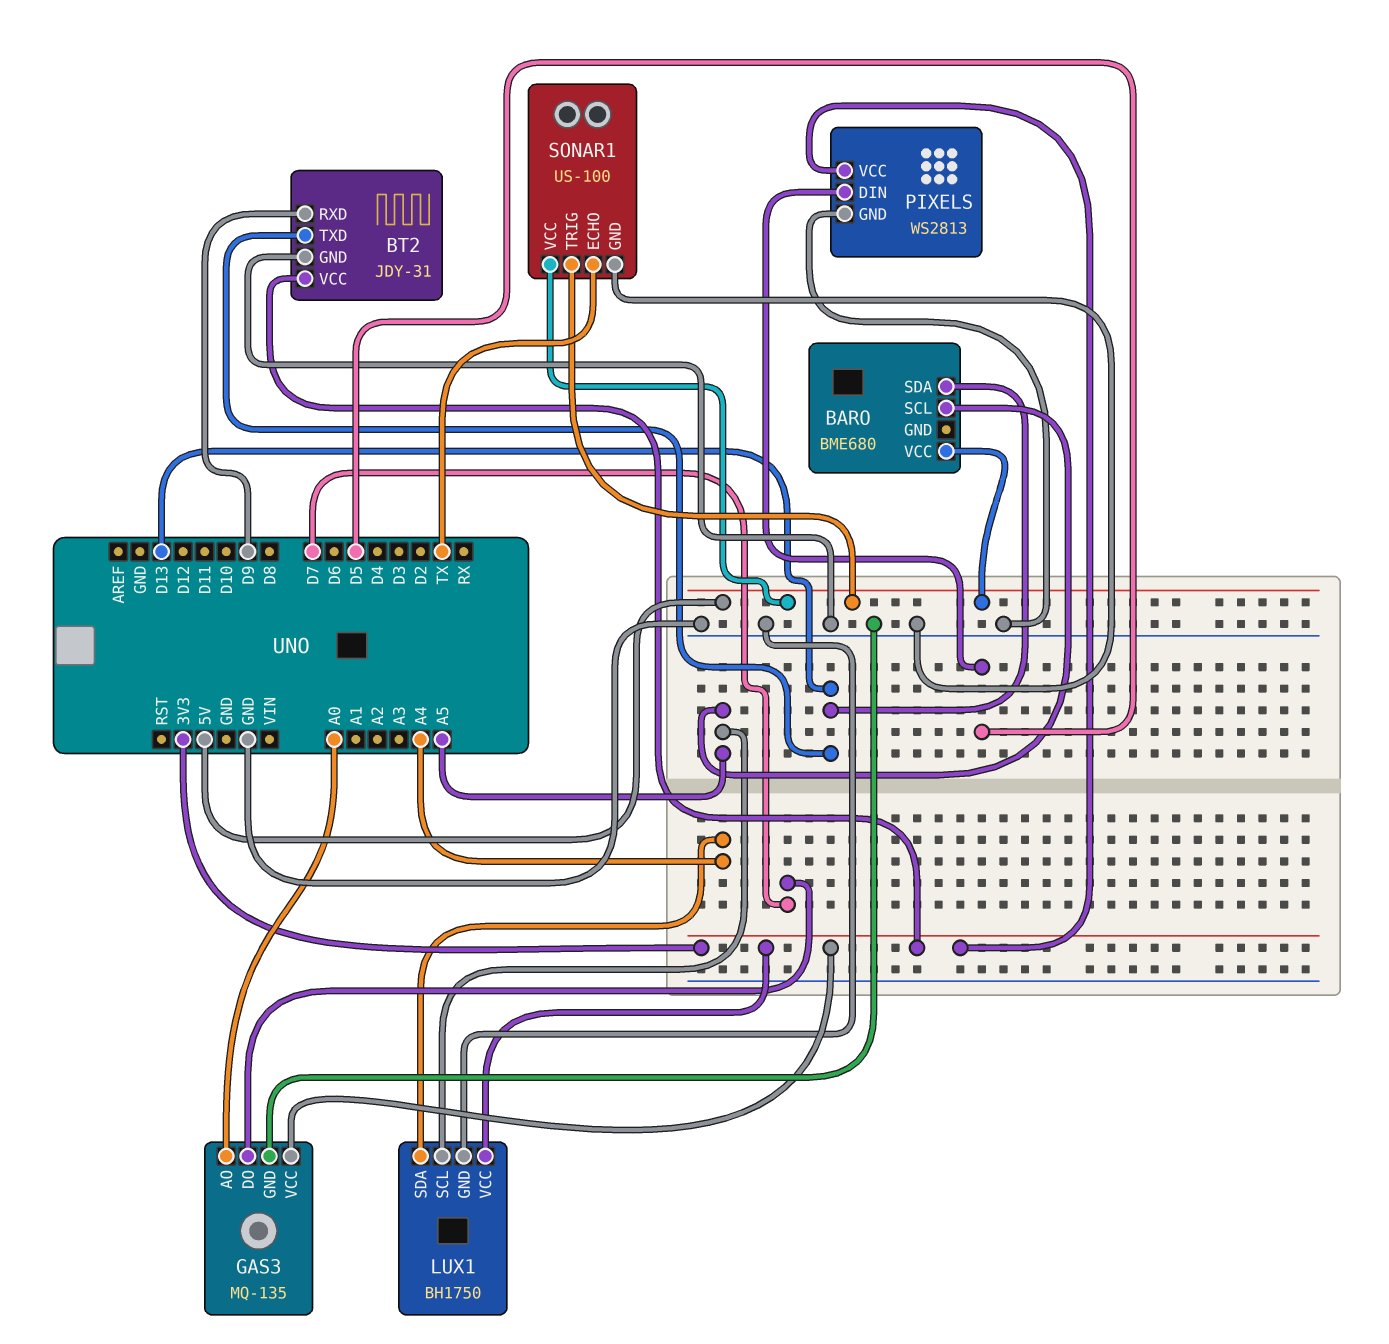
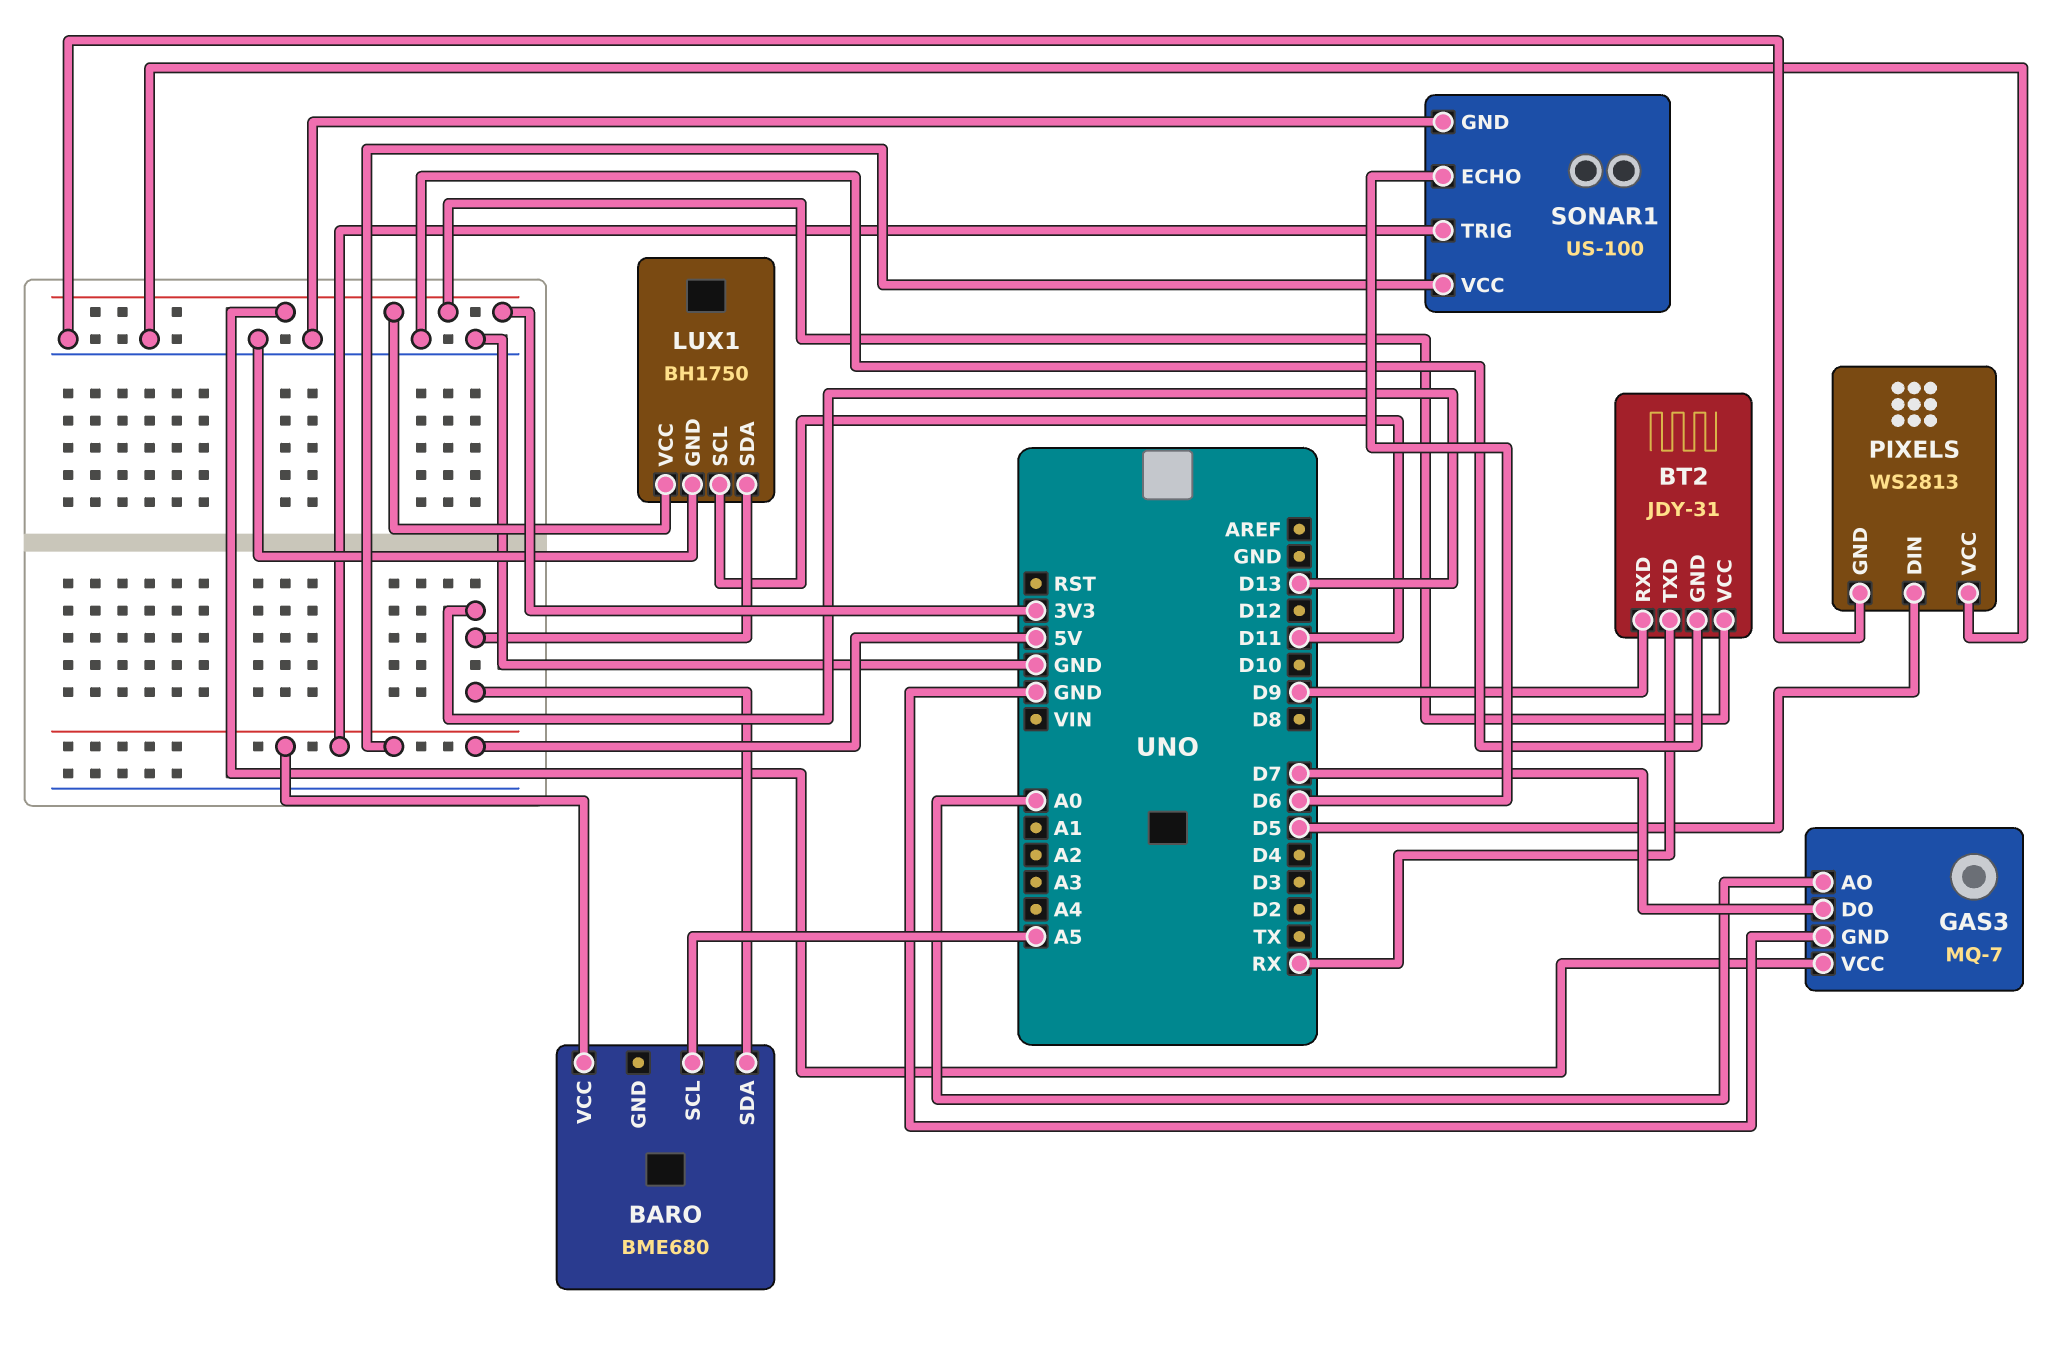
BT2 pin TXD: D13 -> RX
GAS3: MQ-135 -> MQ-7
LUX1 pin SCL: A5 -> D11
LUX1 pin SDA: A4 -> D13
PIXELS pin VCC: 3V3 -> GND
SONAR1 pin ECHO: TX -> D6

